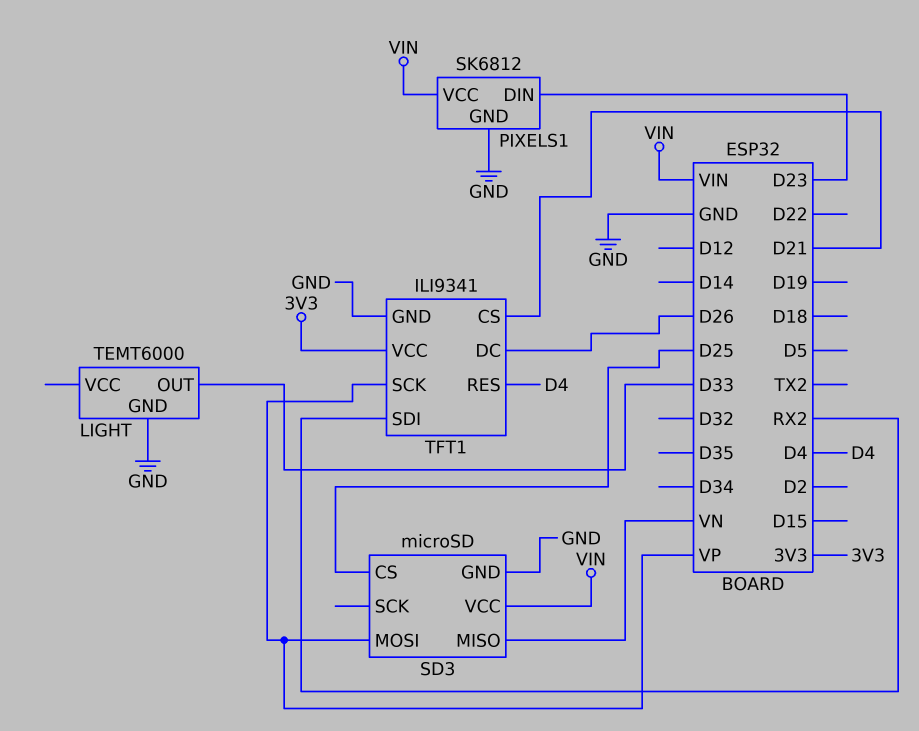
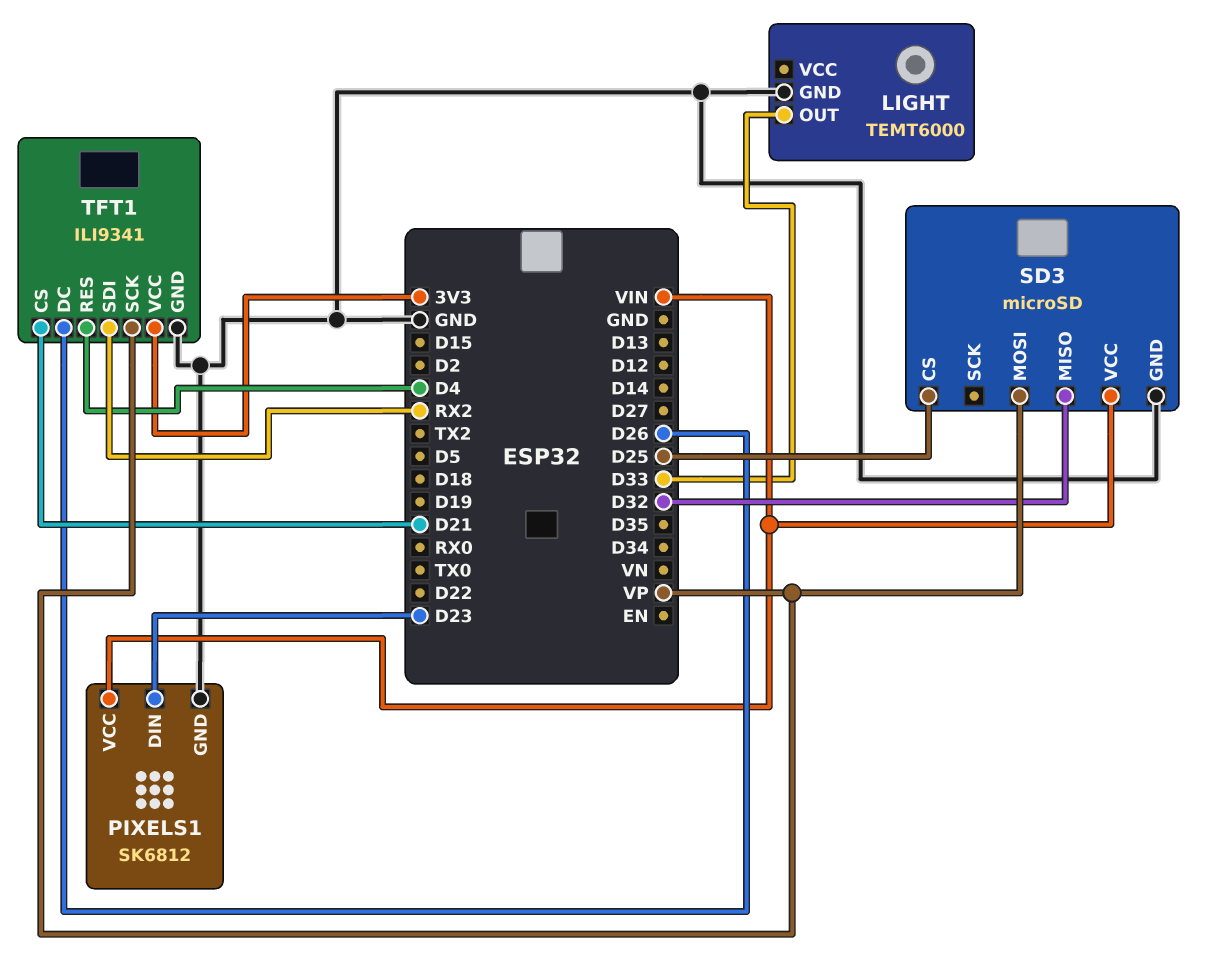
SD3 pin MISO: VN -> D32

